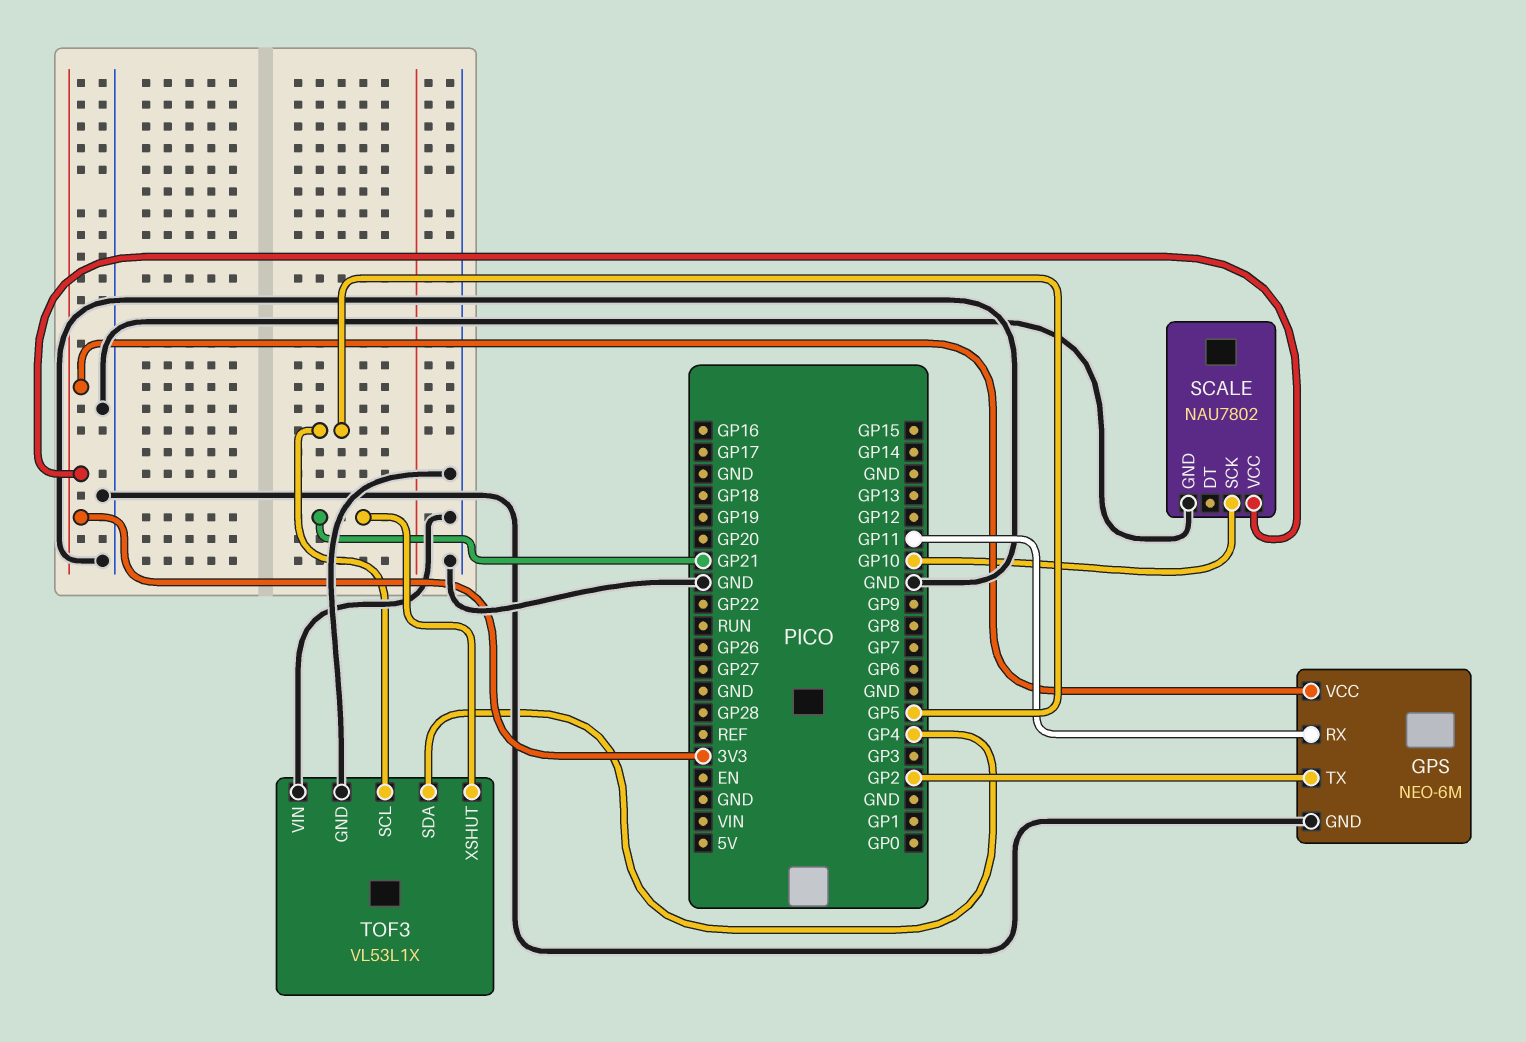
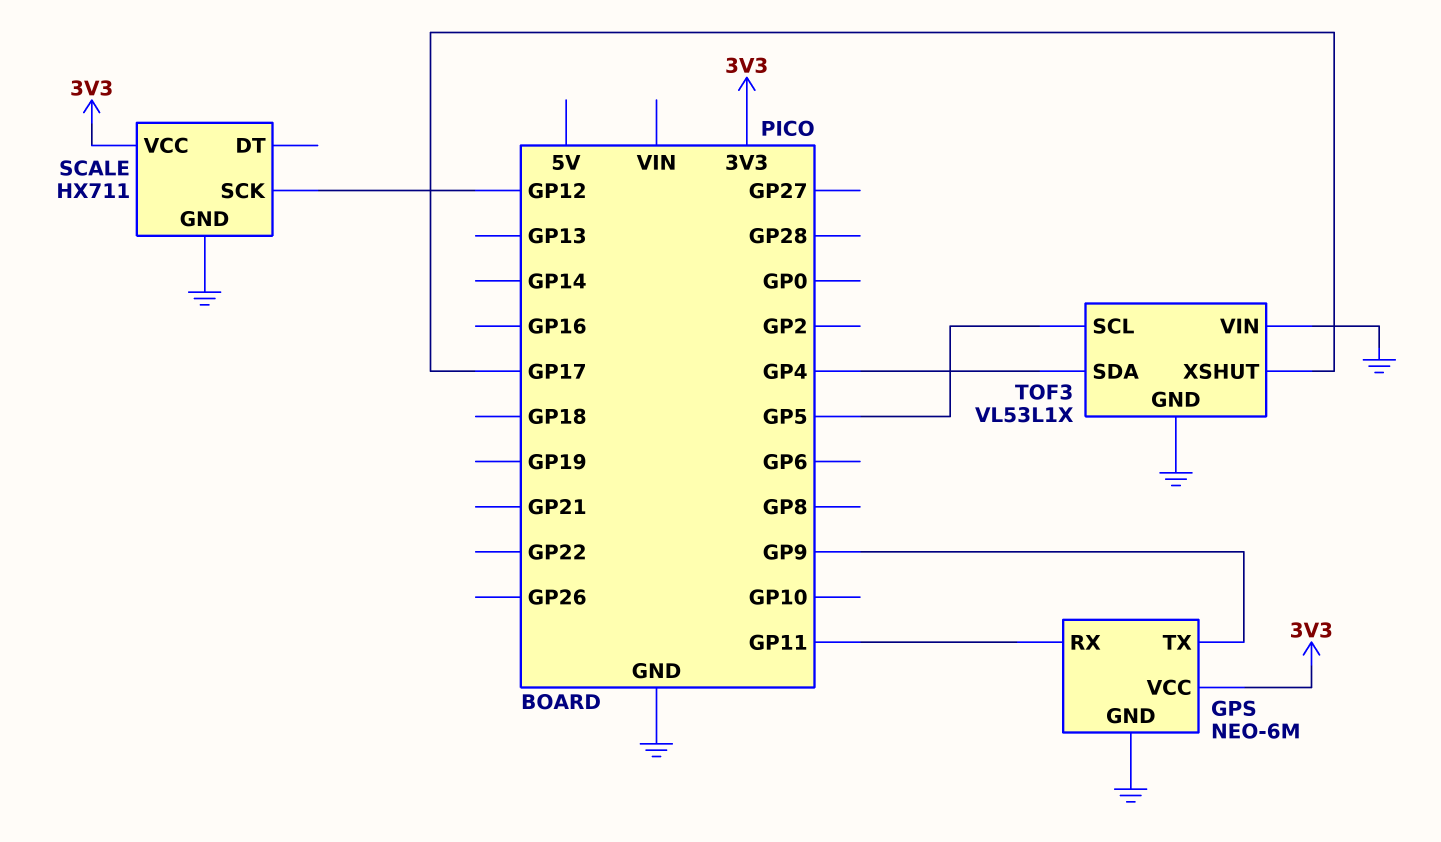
GPS pin TX: GP2 -> GP9
SCALE: NAU7802 -> HX711
SCALE pin SCK: GP10 -> GP12
TOF3 pin XSHUT: GP21 -> GP17

